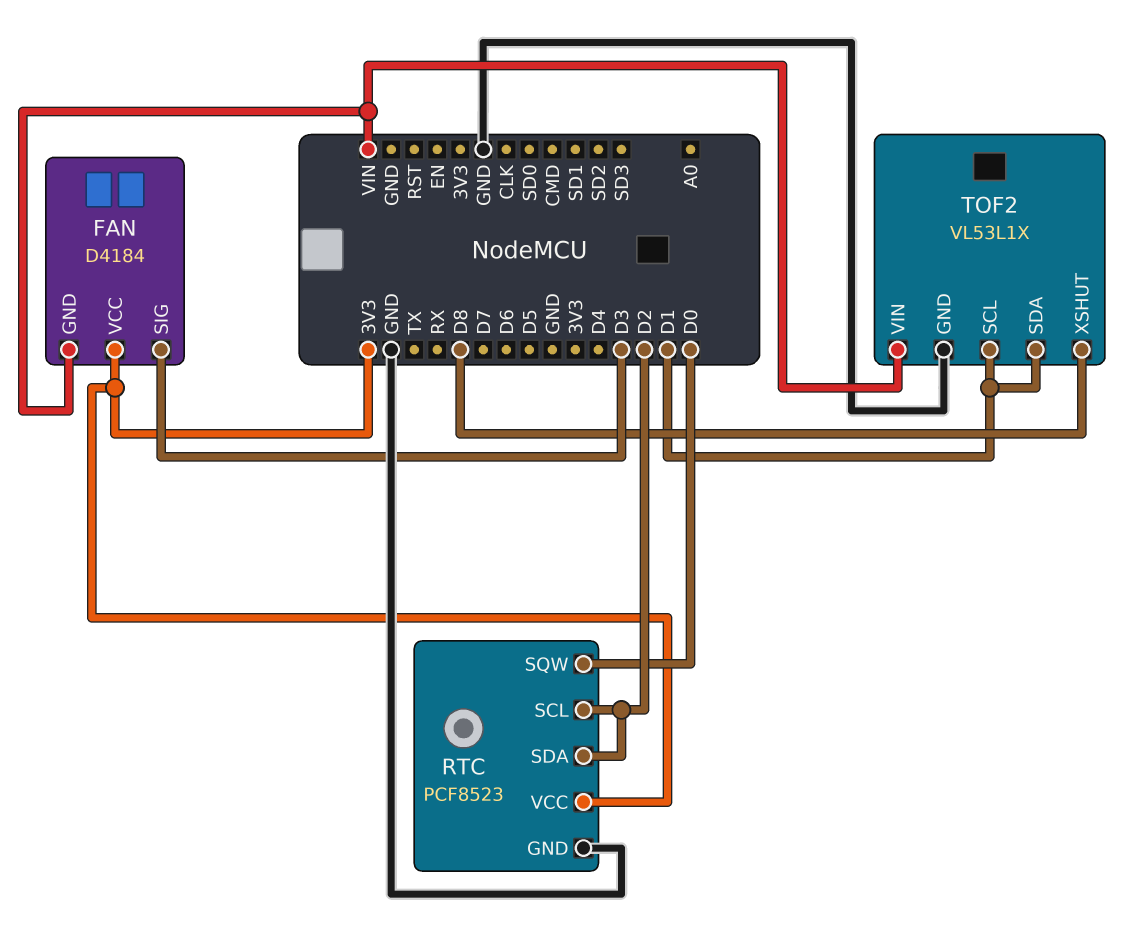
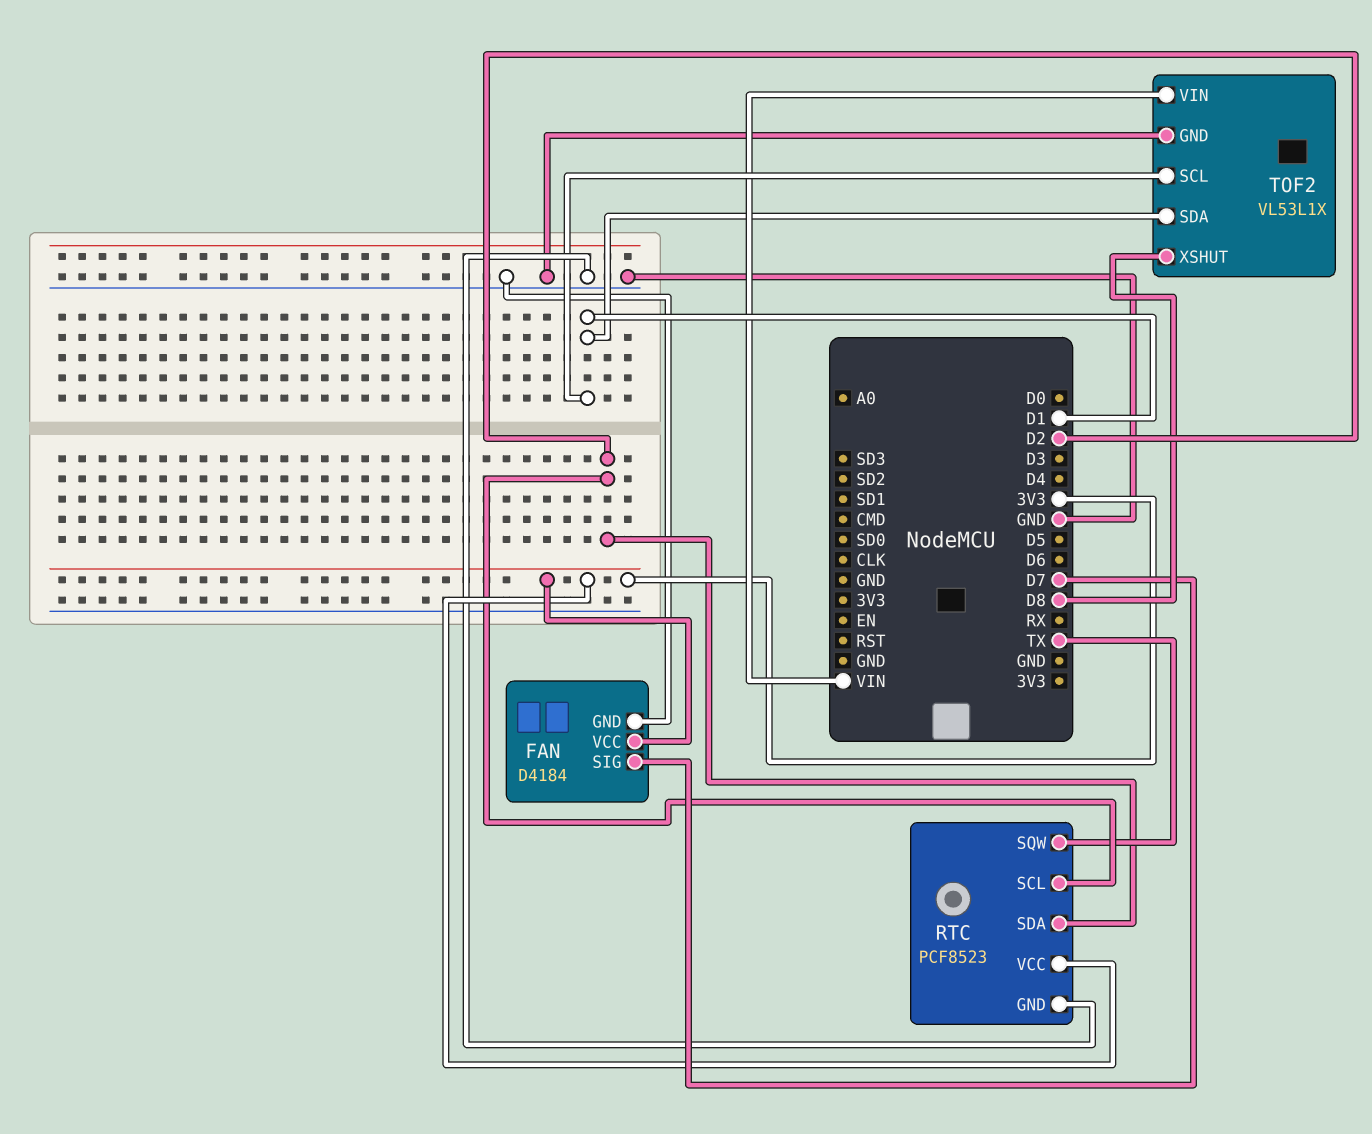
FAN pin GND: VIN -> GND
FAN pin SIG: D3 -> D7
RTC pin SQW: D0 -> TX

